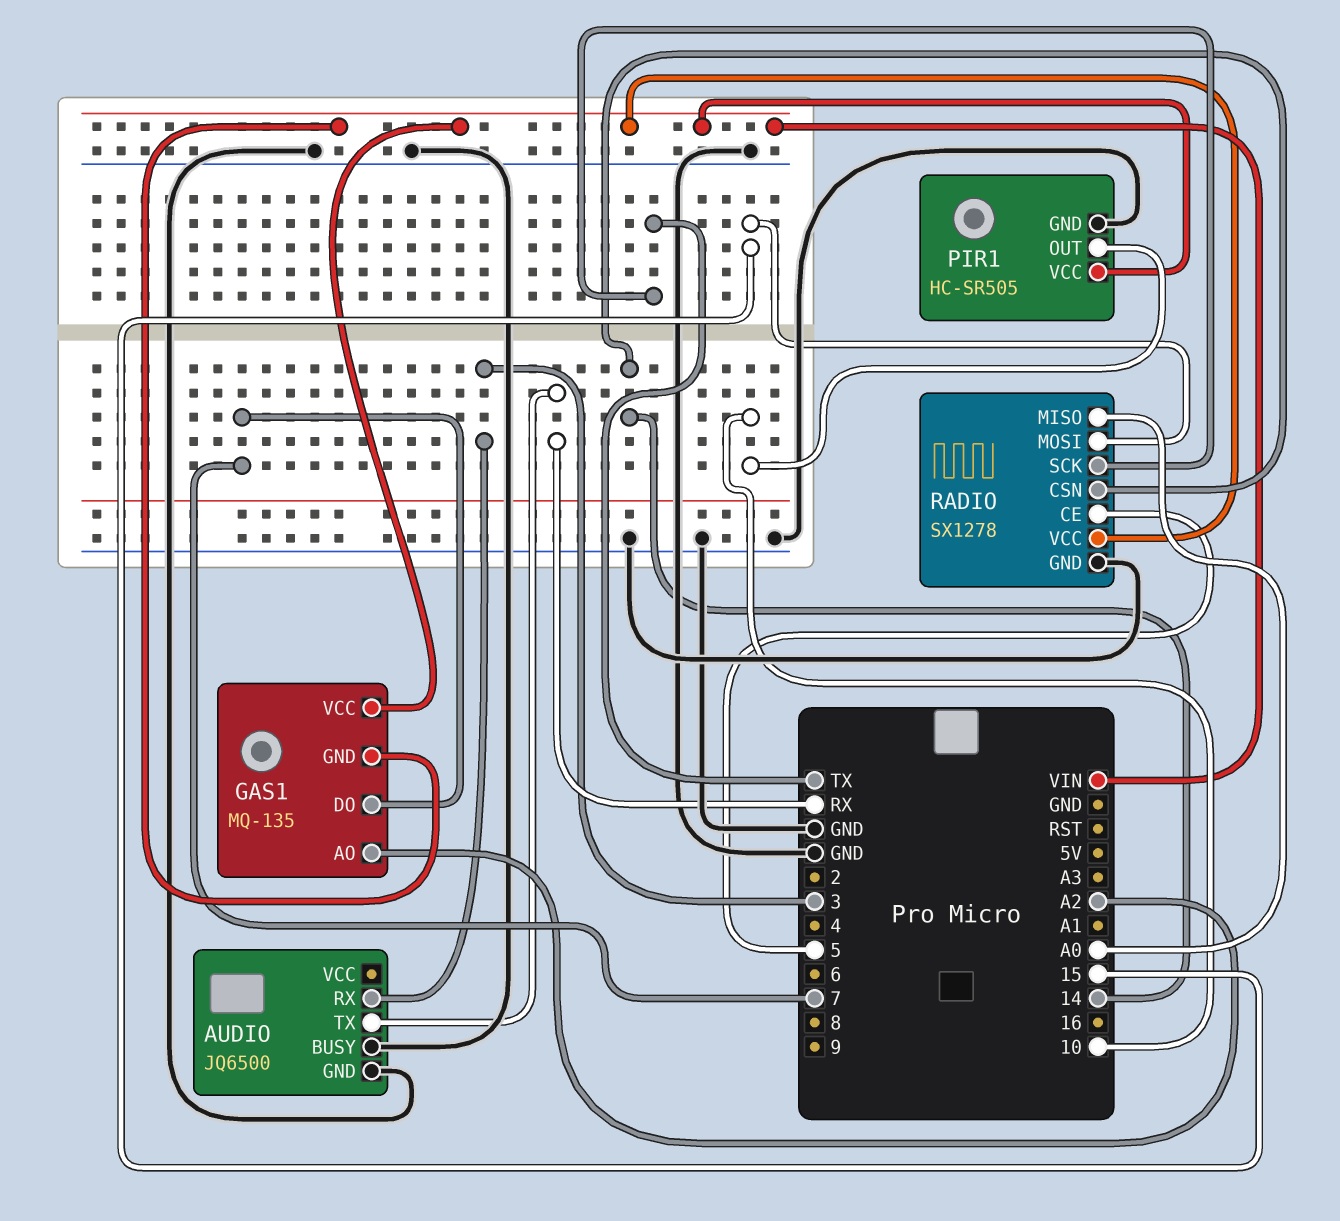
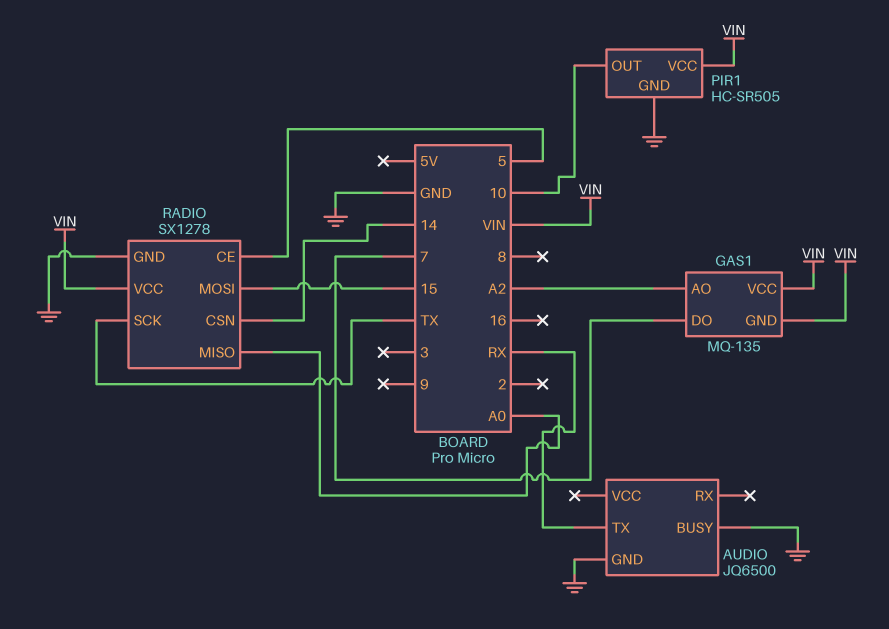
AUDIO pin RX: 3 -> none

